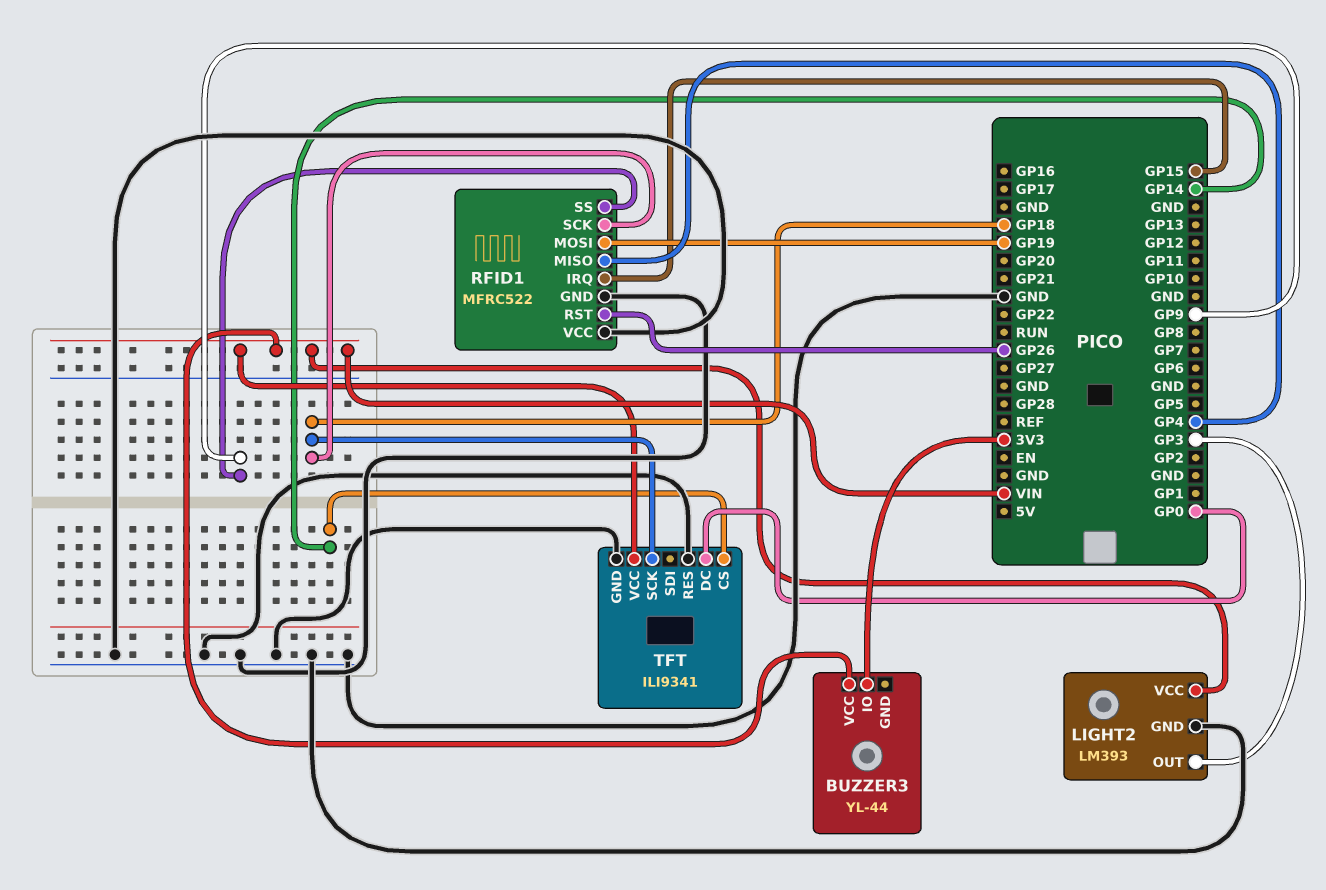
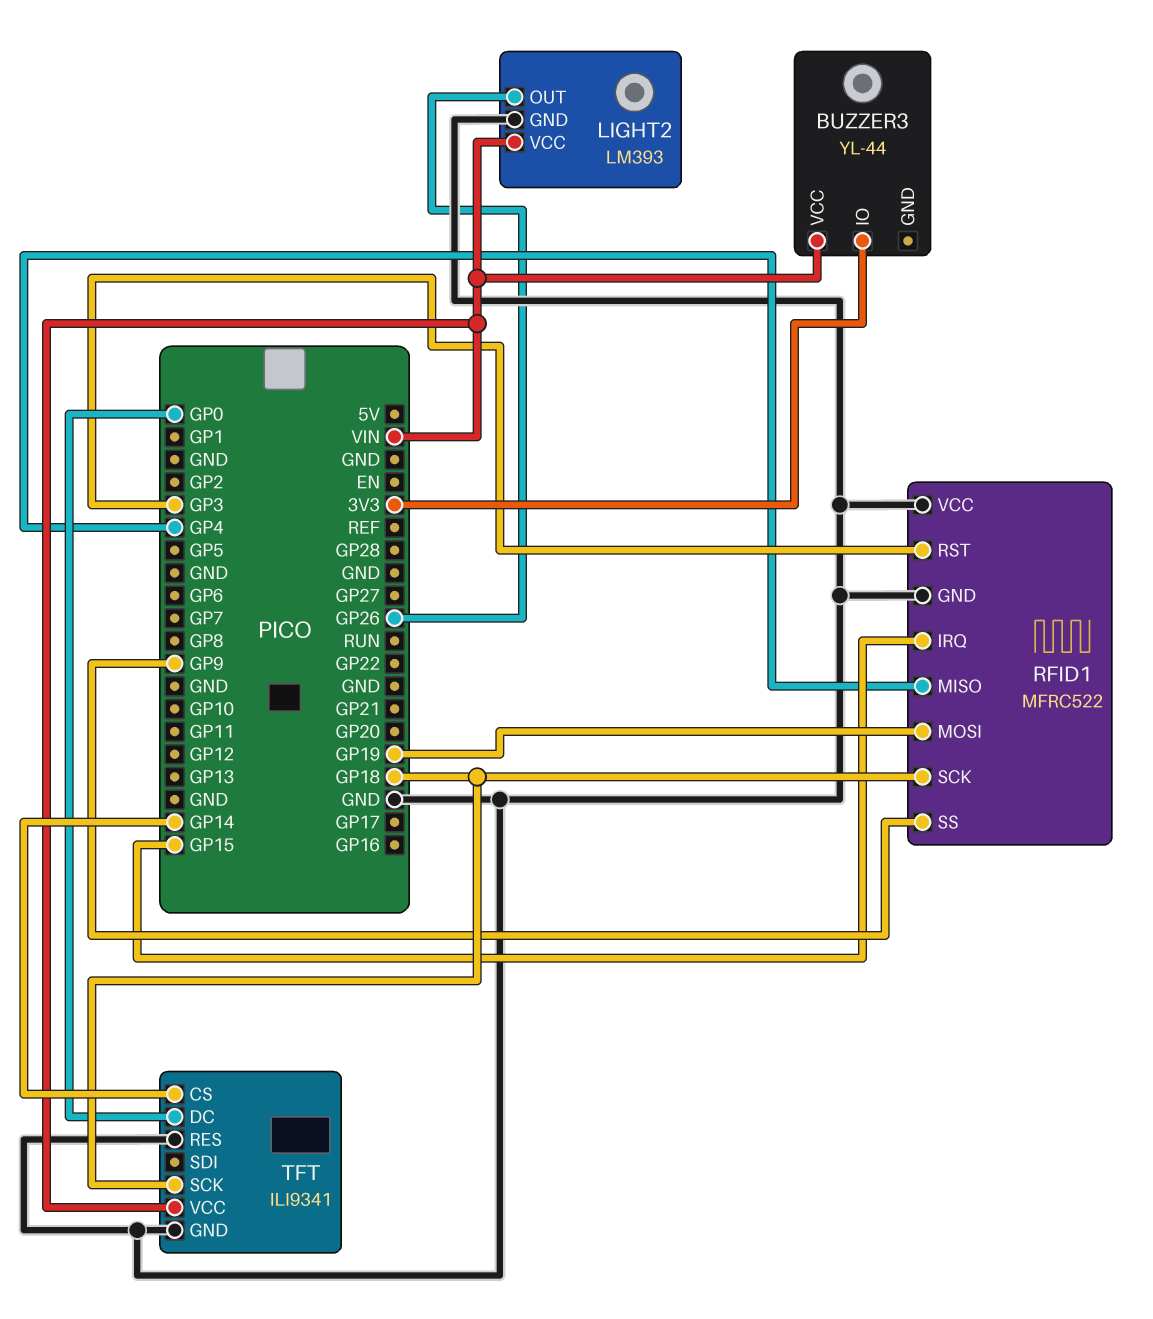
LIGHT2 pin OUT: GP3 -> GP26
RFID1 pin RST: GP26 -> GP3

